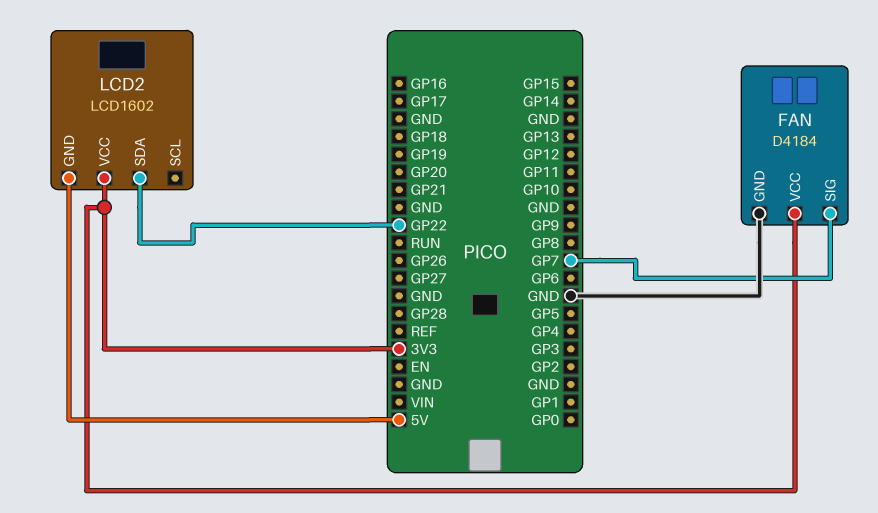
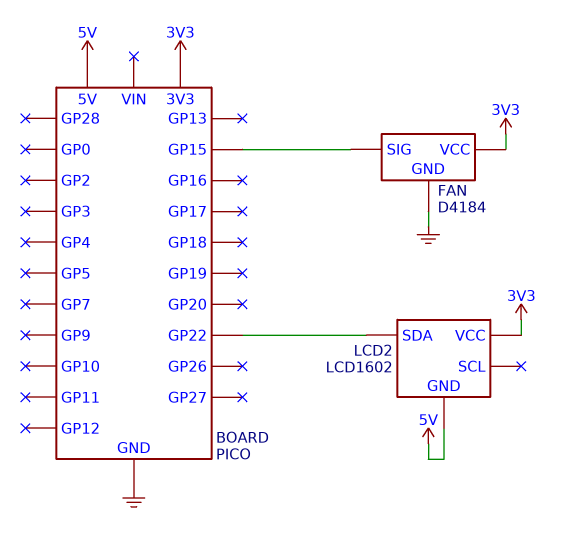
FAN pin SIG: GP7 -> GP15

